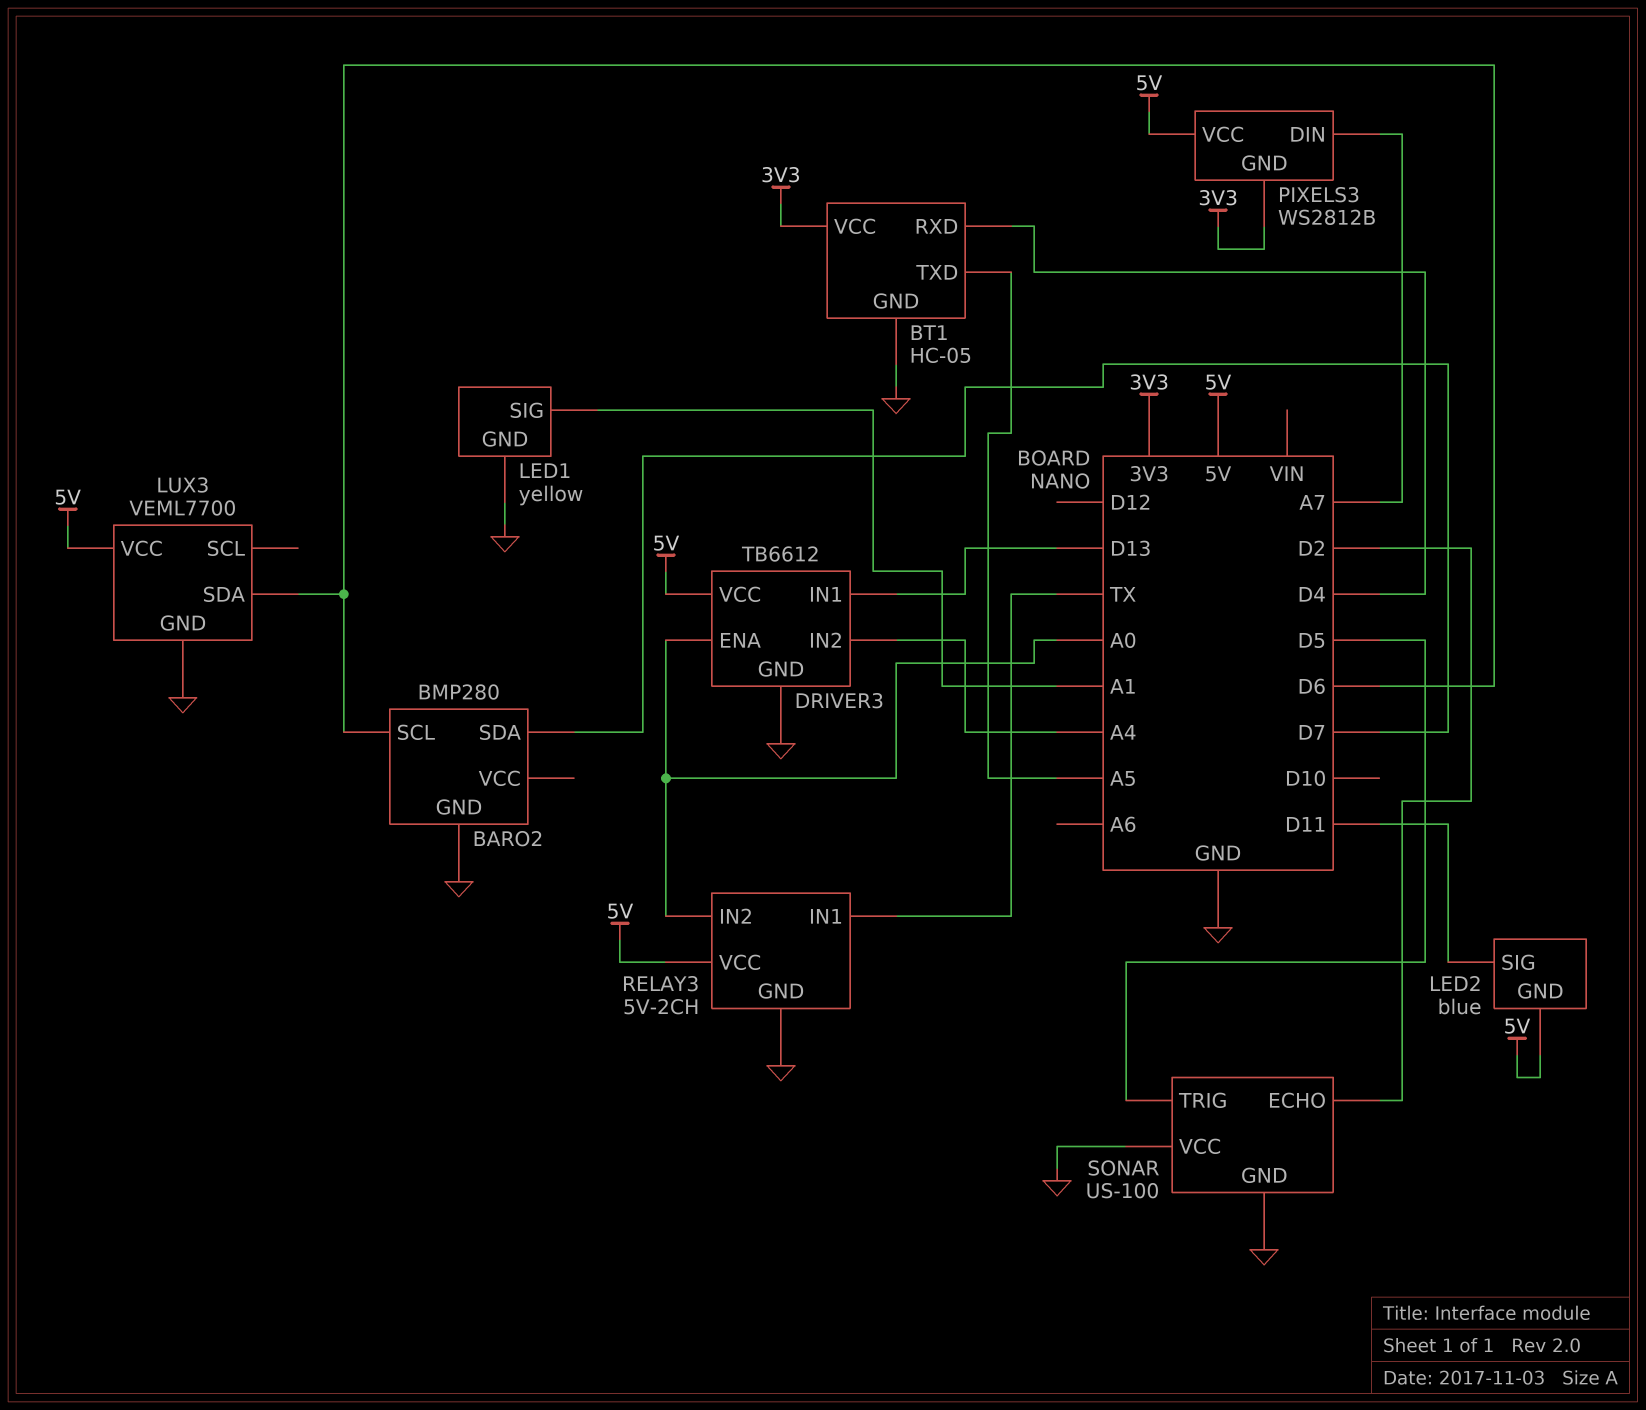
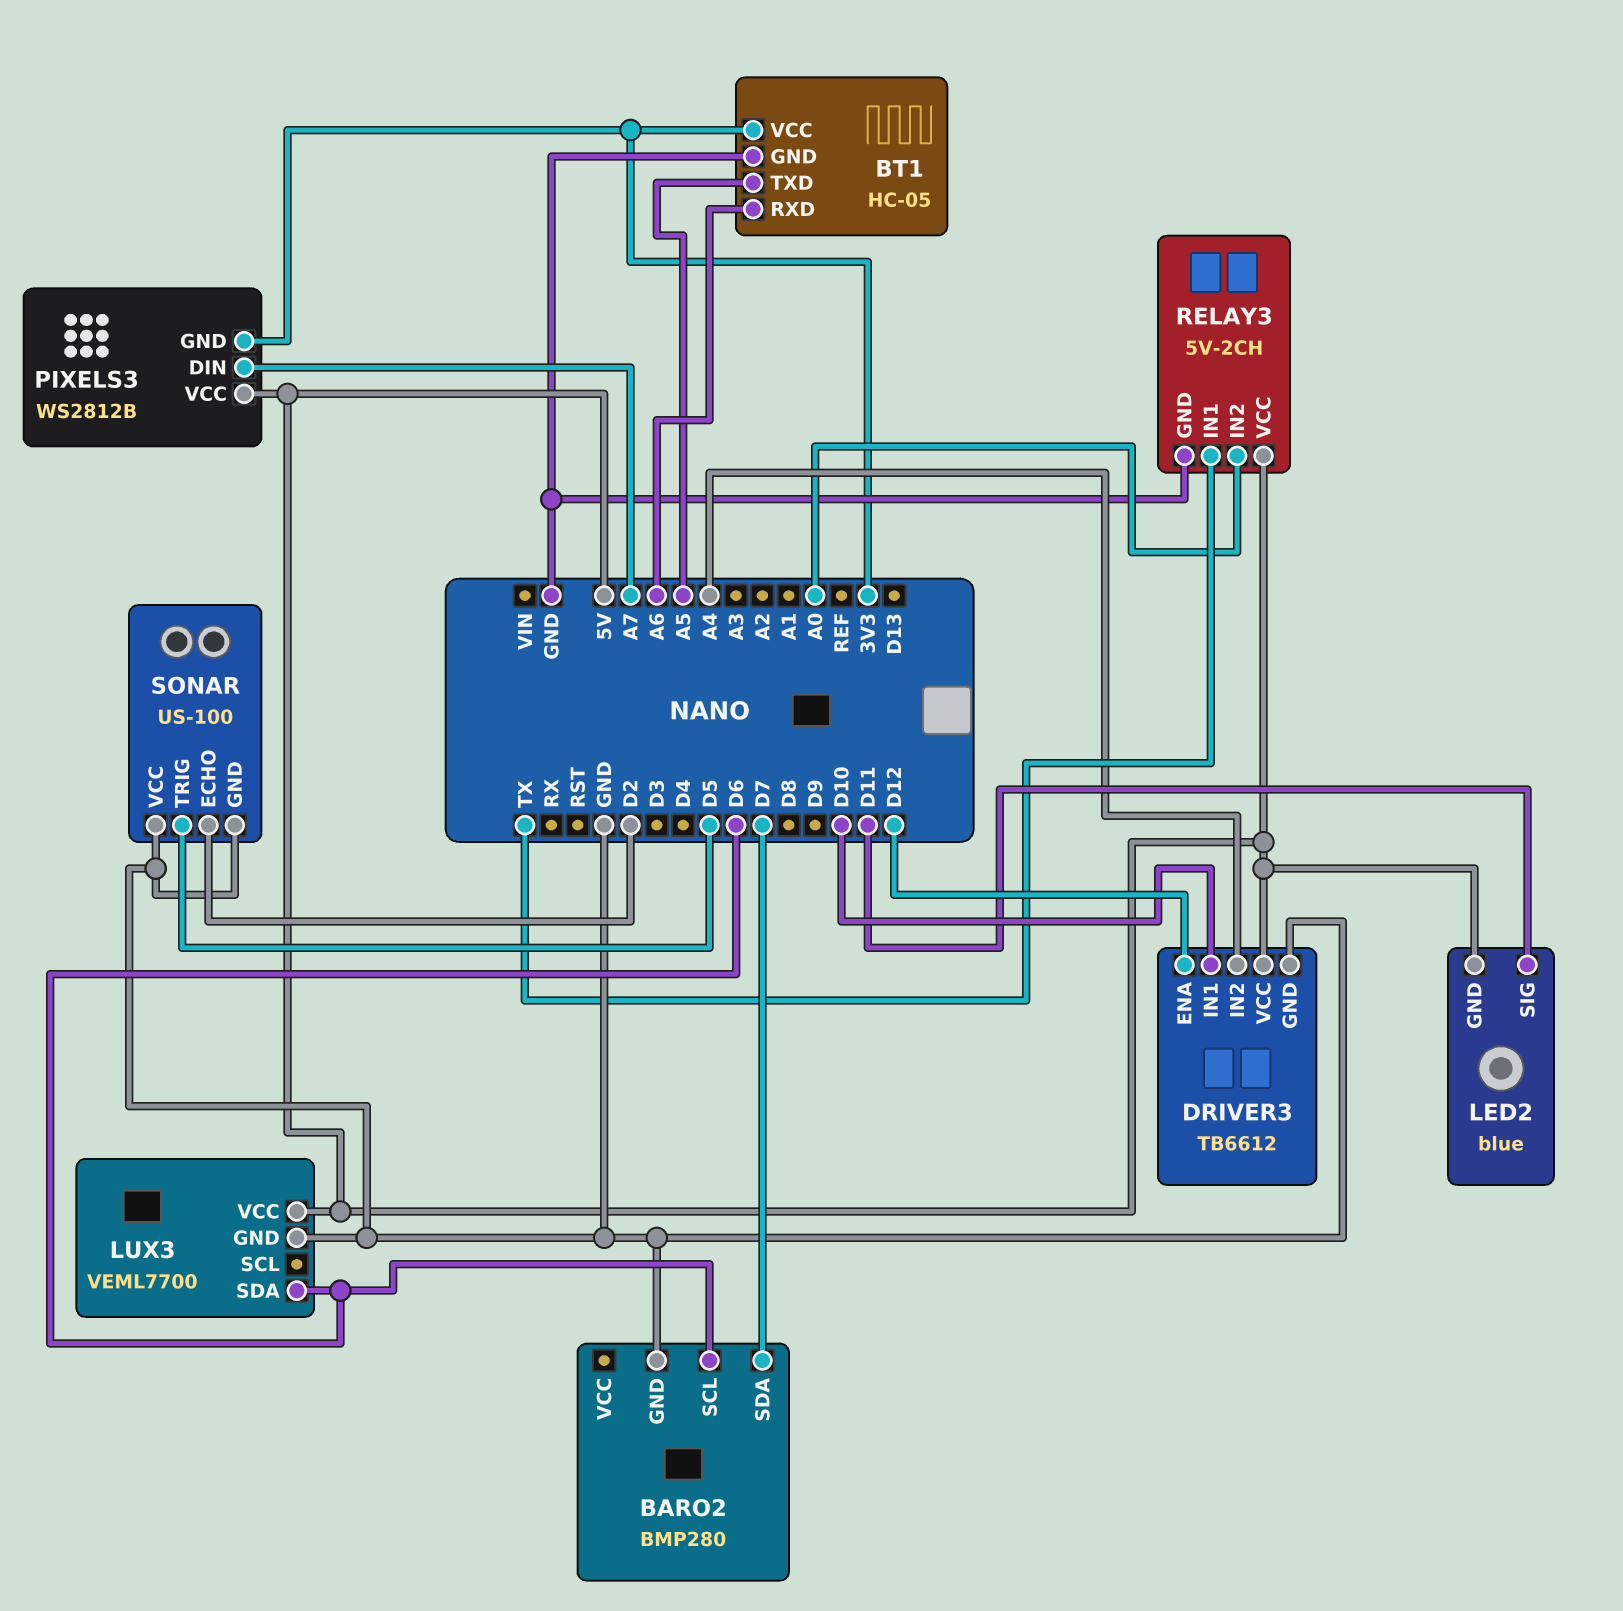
BT1 pin RXD: D4 -> A6
DRIVER3 pin ENA: A0 -> D12
DRIVER3 pin IN1: D13 -> D10
LED1: yellow -> none
LED1 pin GND: GND -> none
LED1 pin SIG: A1 -> none

